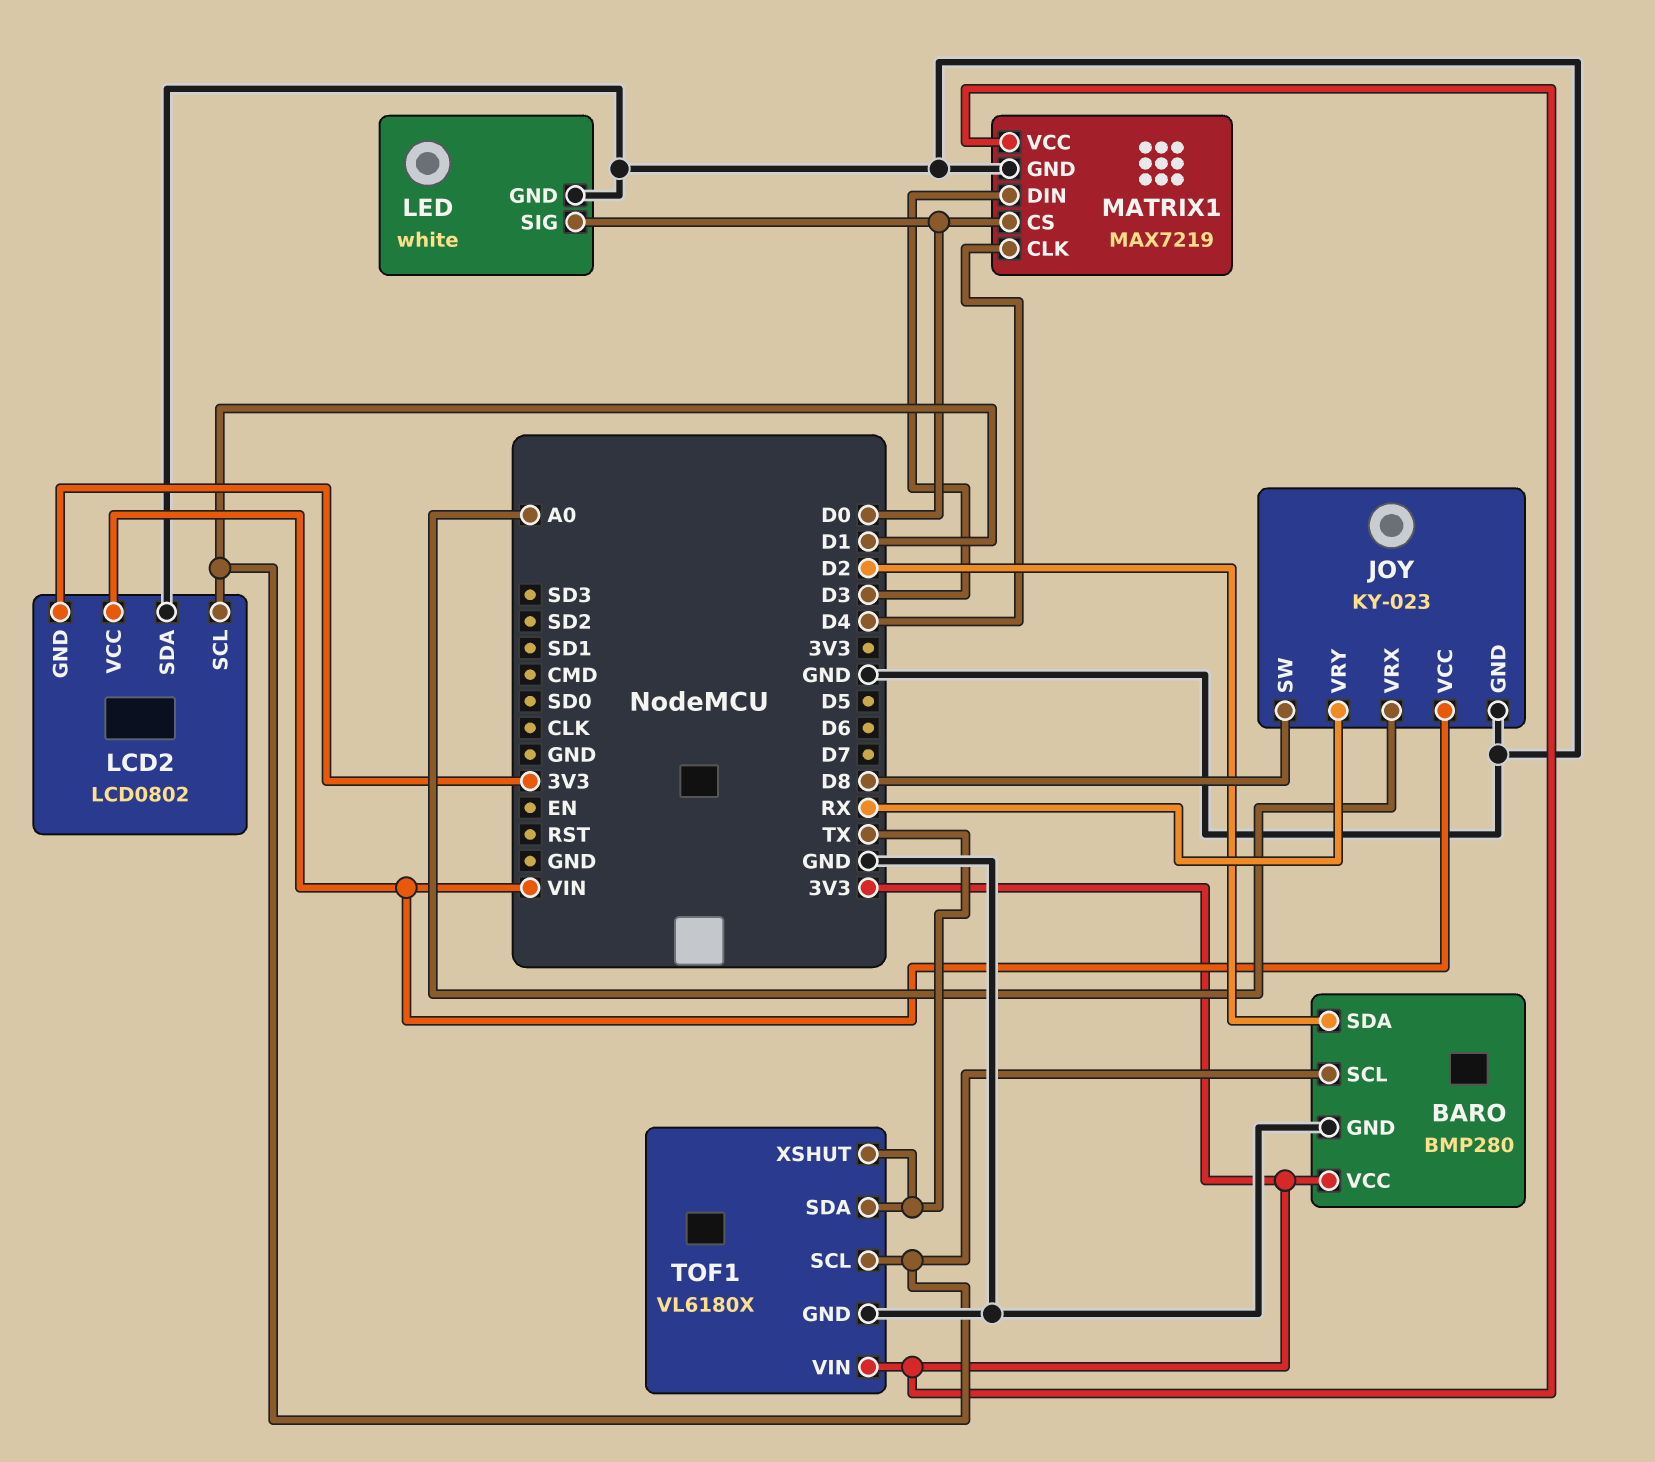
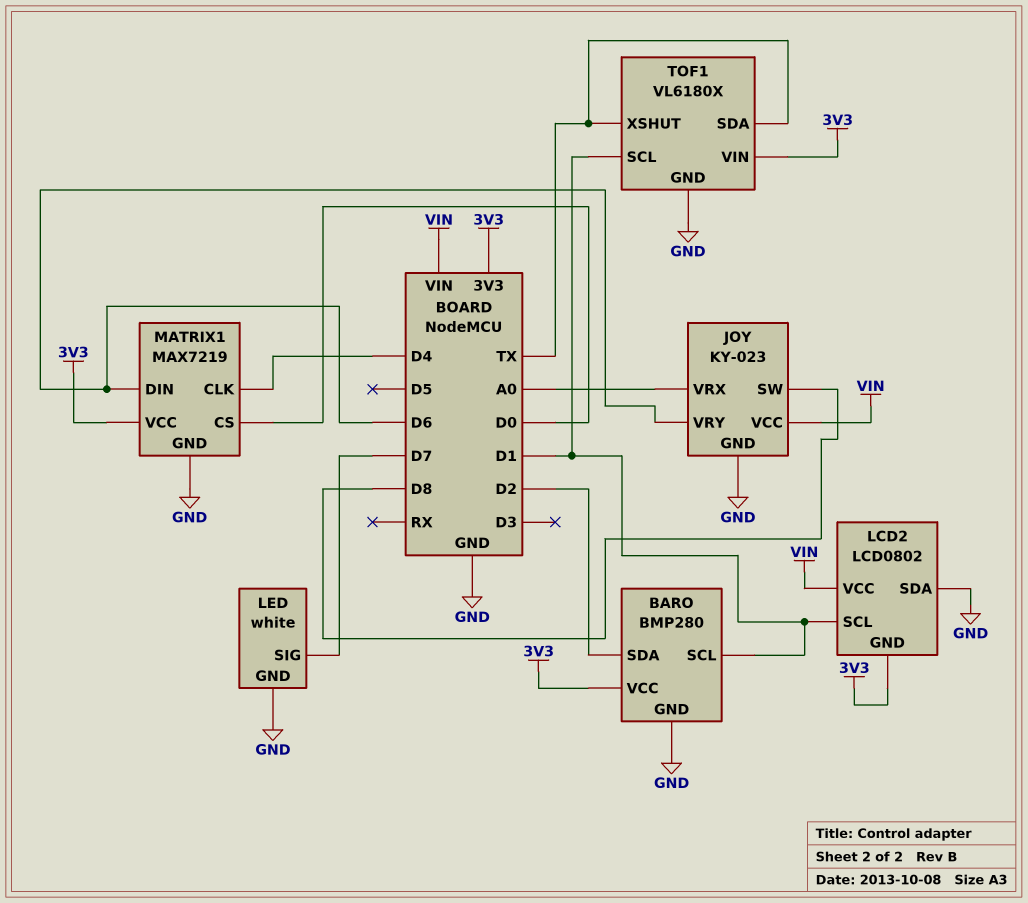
JOY pin VRY: RX -> D6
LED pin SIG: D0 -> D7
MATRIX1 pin DIN: D3 -> D6

